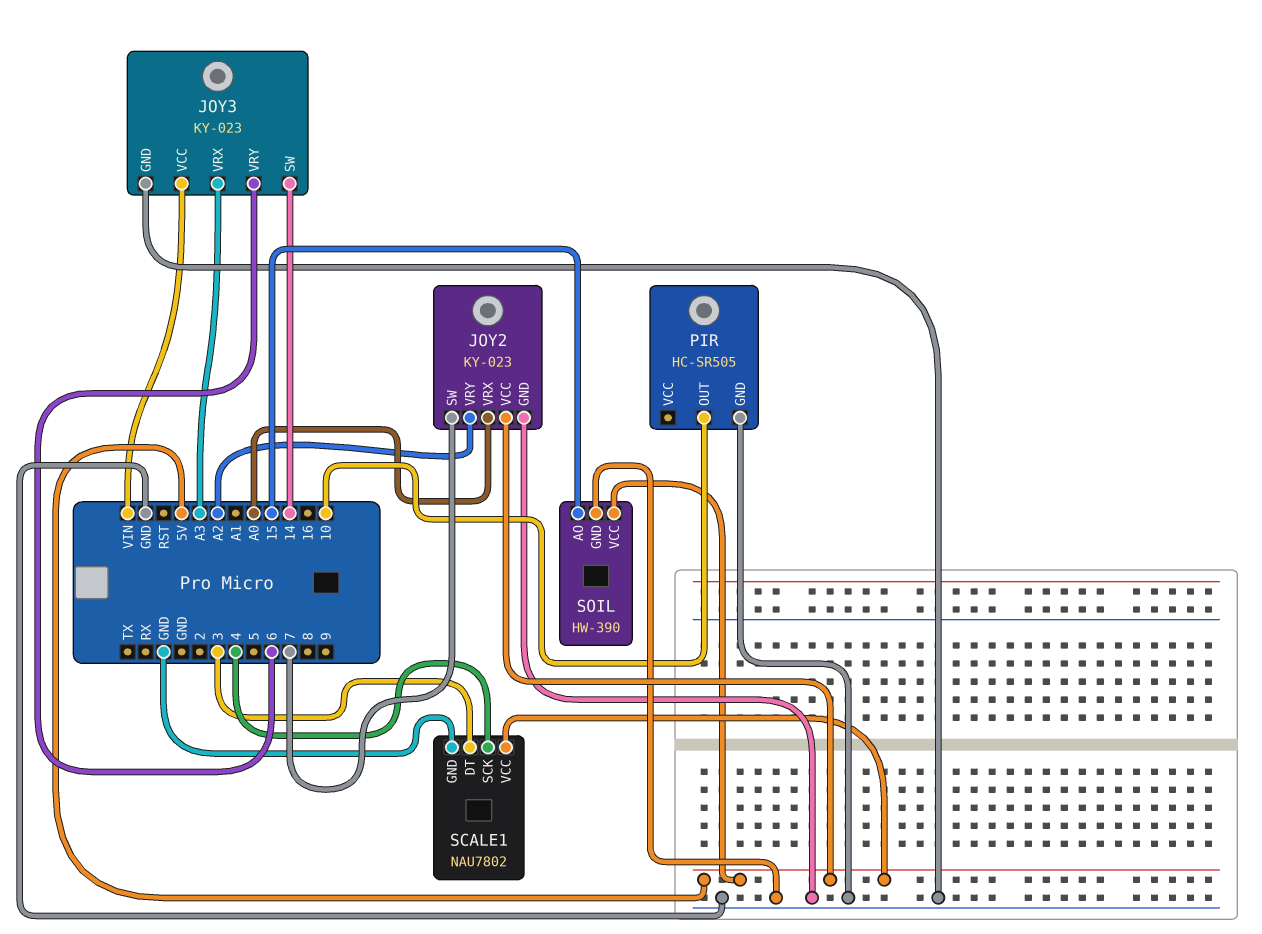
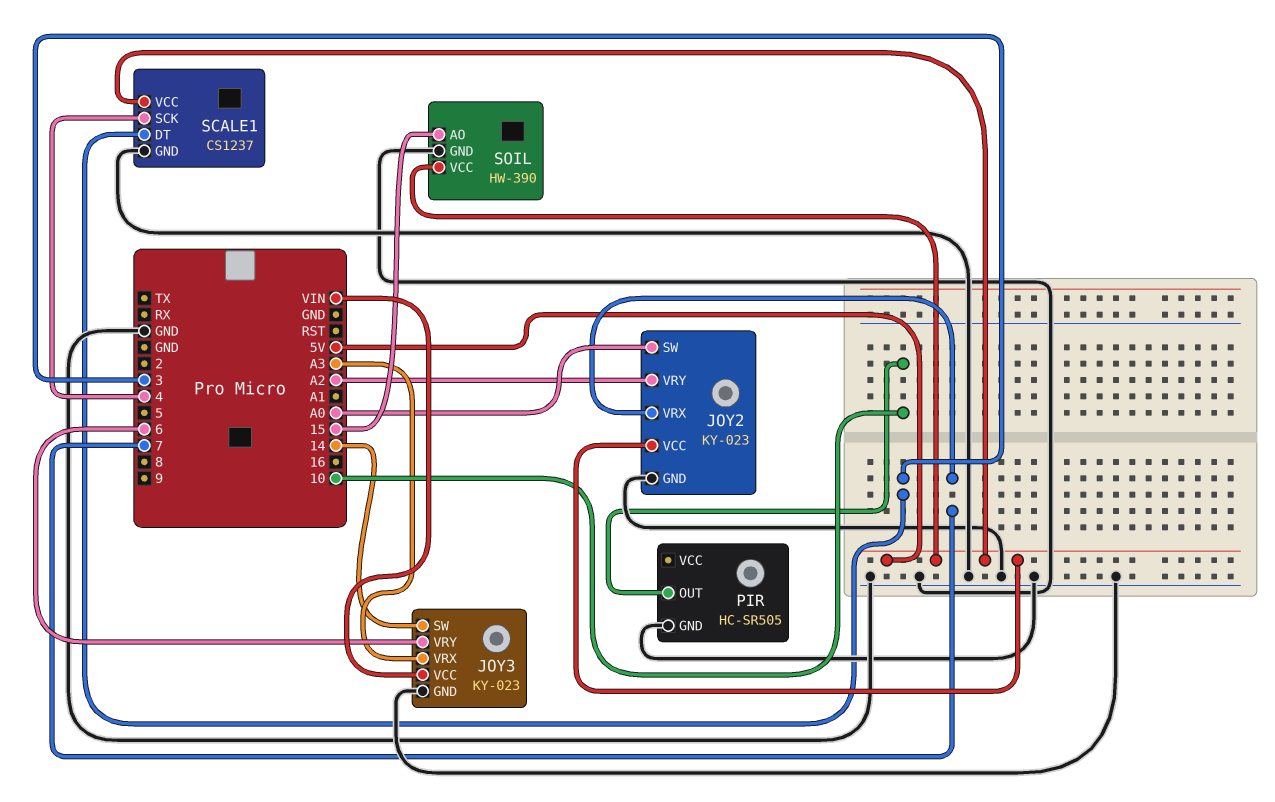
JOY2 pin SW: 7 -> A0
JOY2 pin VRX: A0 -> 7
SCALE1: NAU7802 -> CS1237

